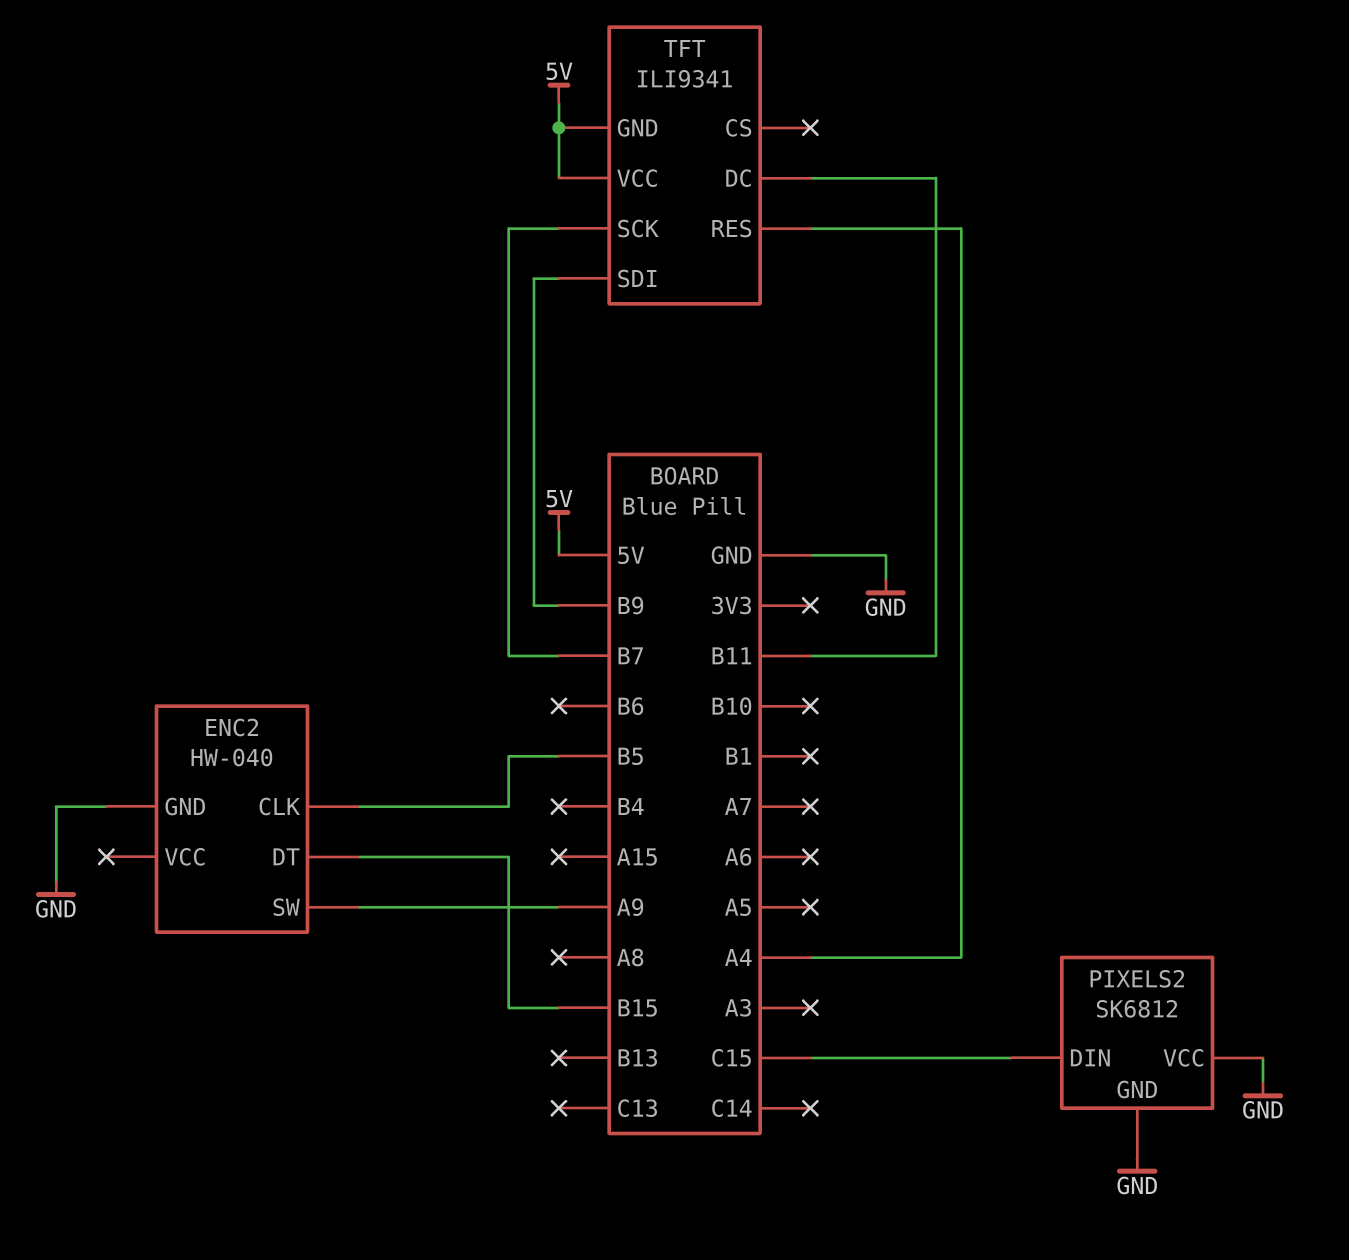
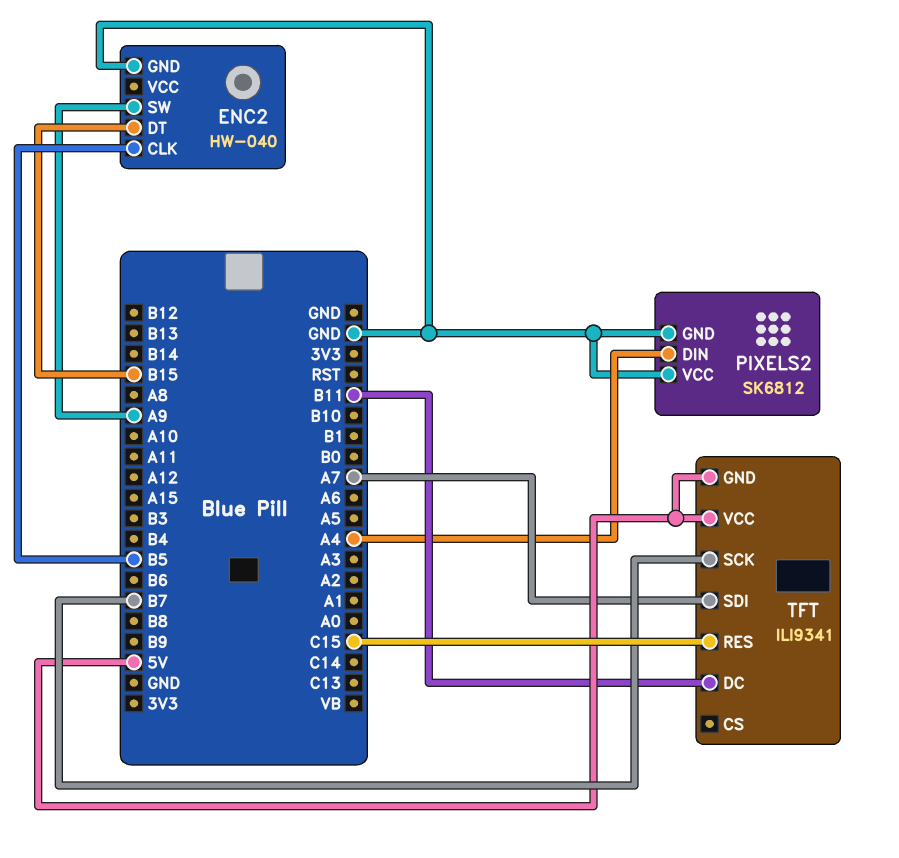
PIXELS2 pin DIN: C15 -> A4
TFT pin RES: A4 -> C15
TFT pin SDI: B9 -> A7

